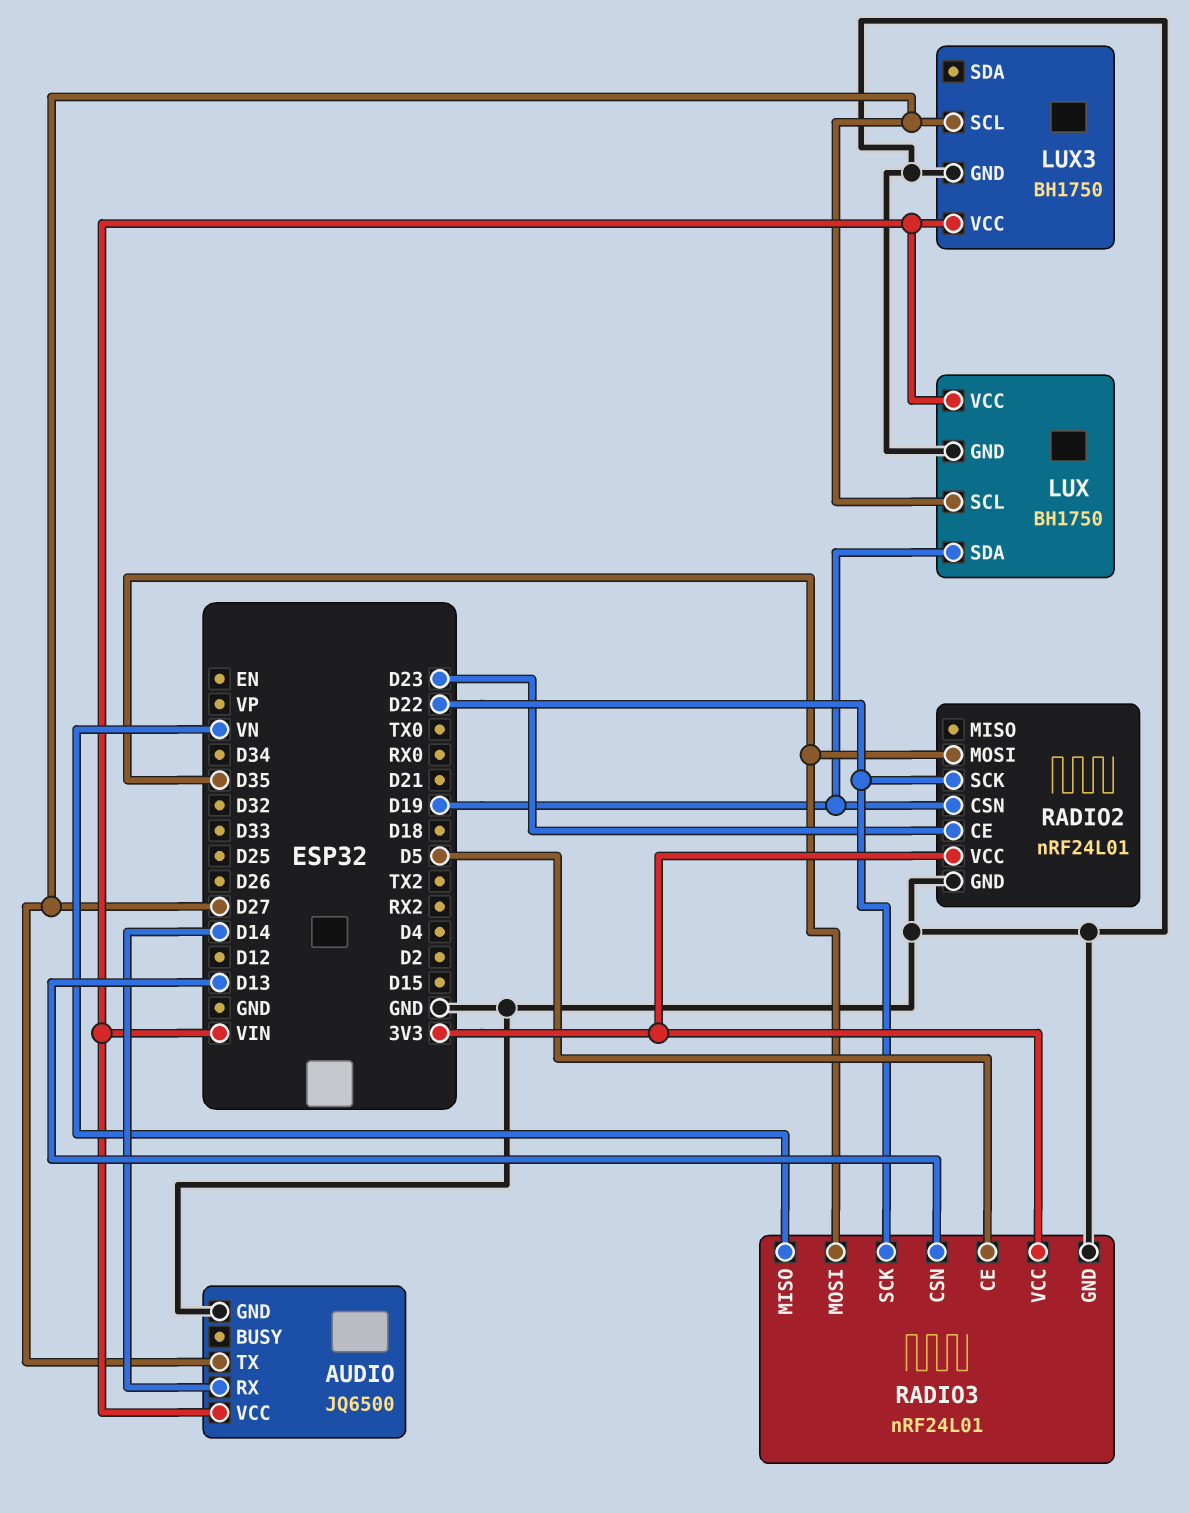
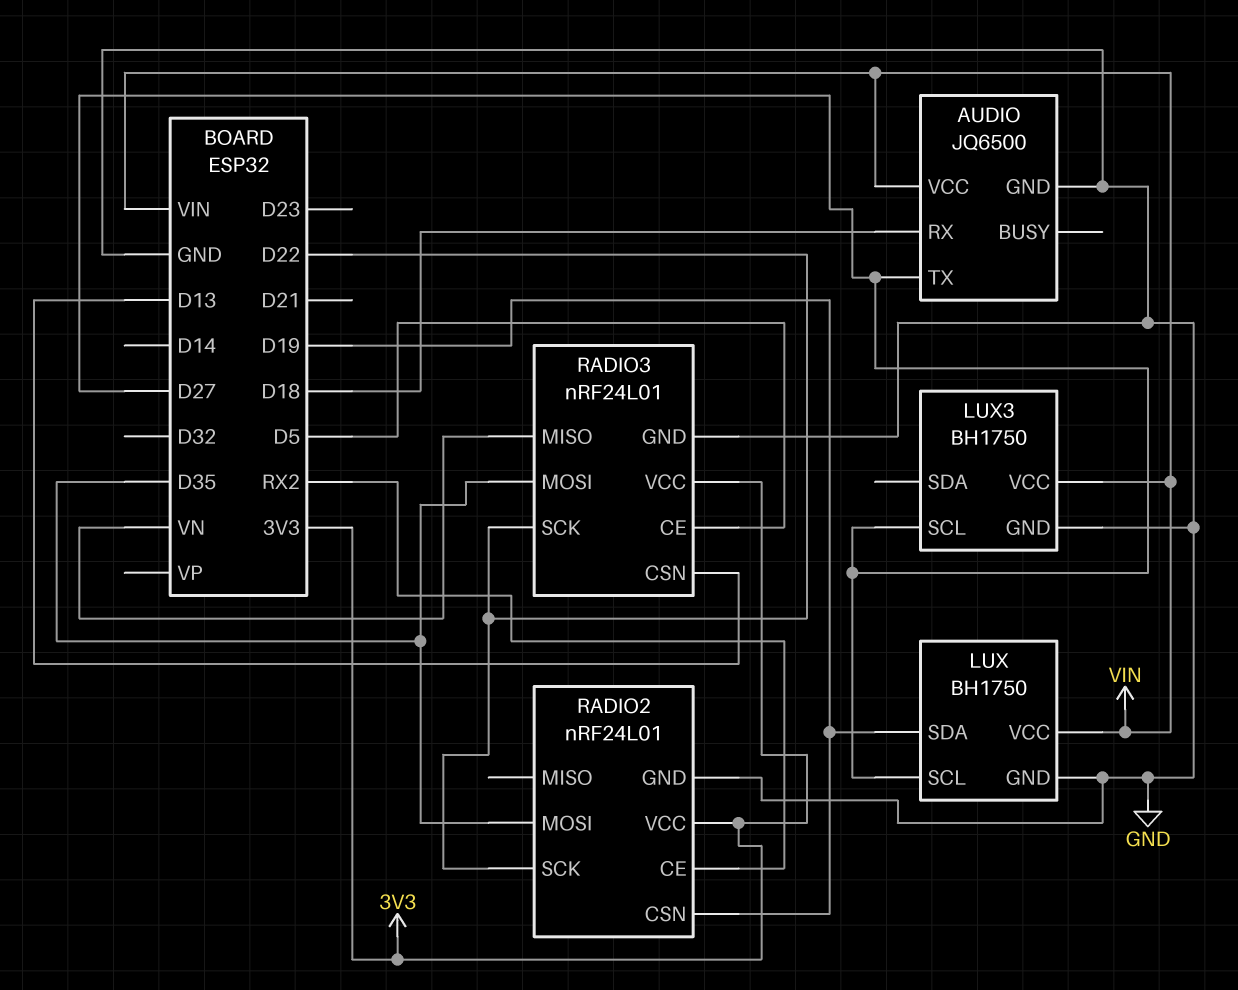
AUDIO pin RX: D14 -> D18
RADIO2 pin CE: D23 -> RX2

